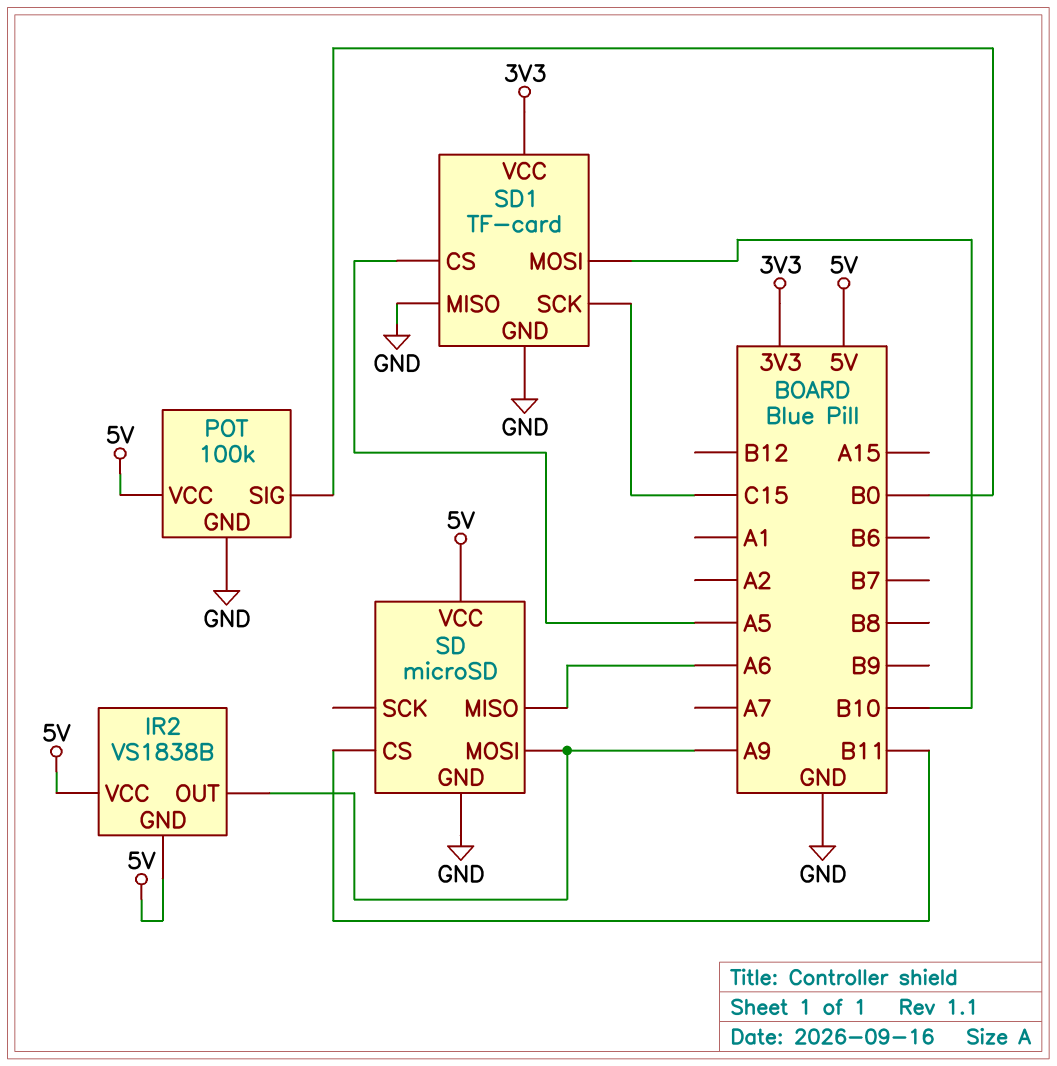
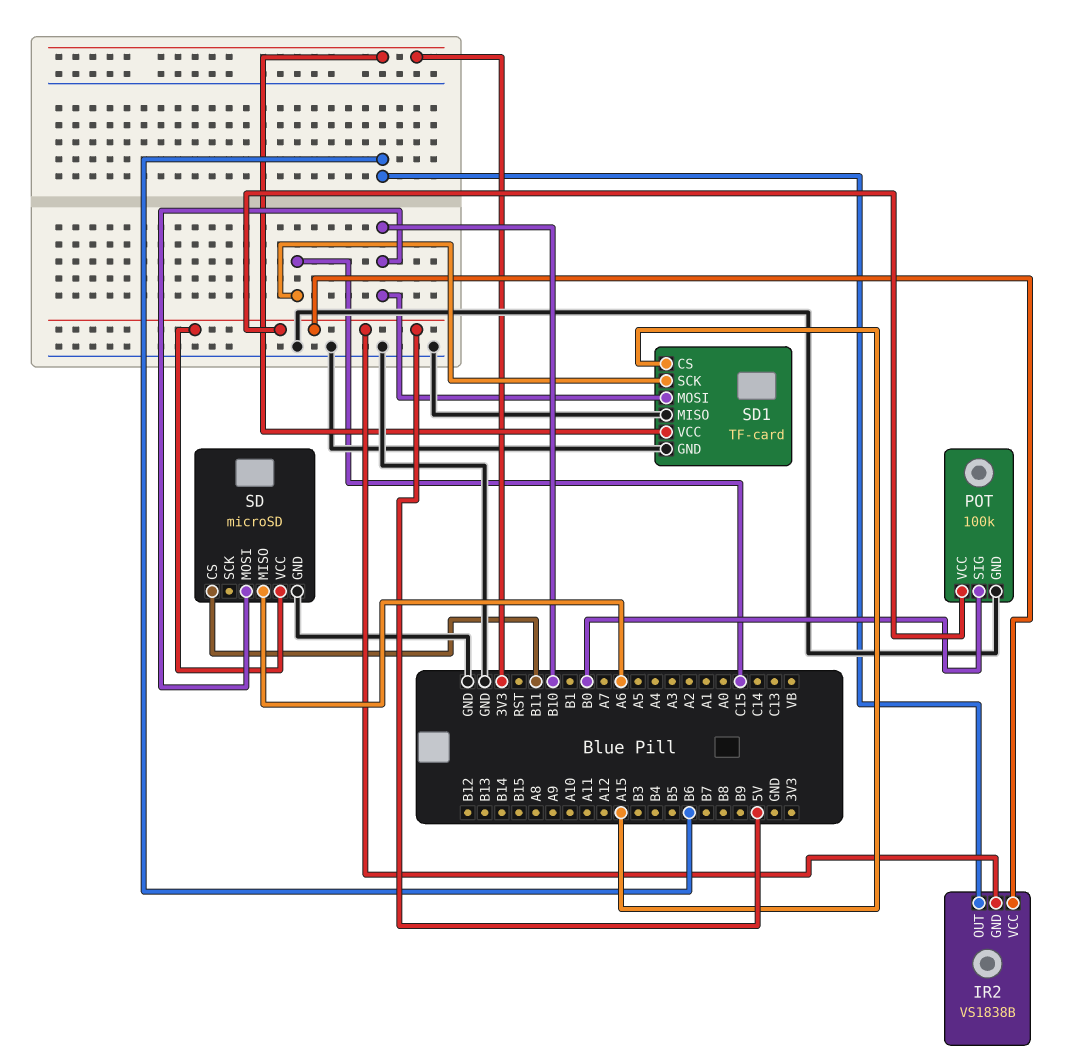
IR2 pin OUT: A9 -> B6
SD pin MOSI: A9 -> B10
SD1 pin CS: A5 -> A15

